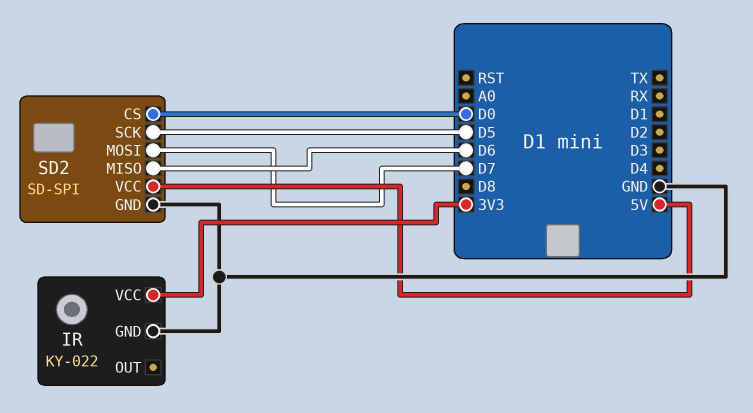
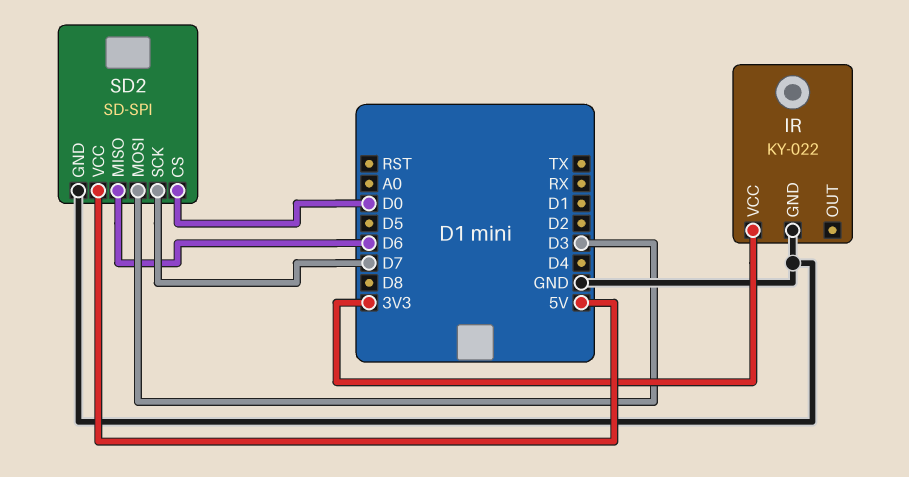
SD2 pin MOSI: D7 -> D3
SD2 pin SCK: D5 -> D7

